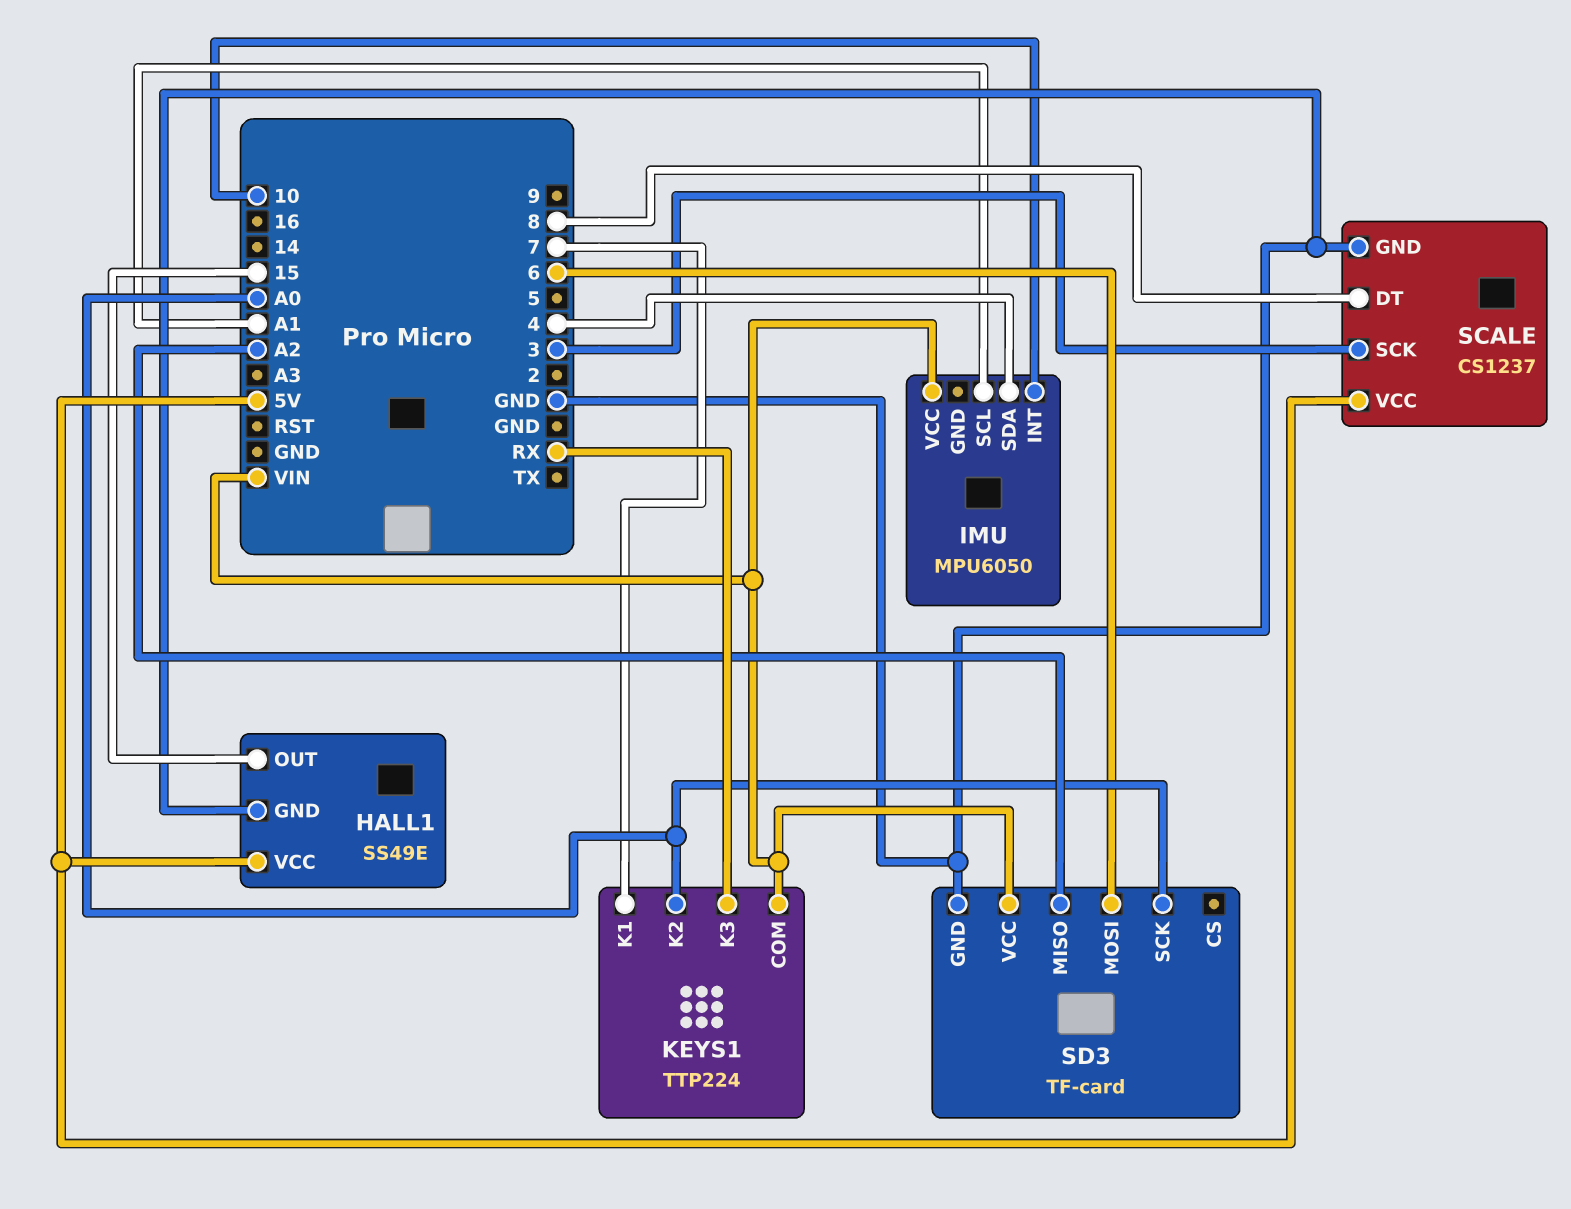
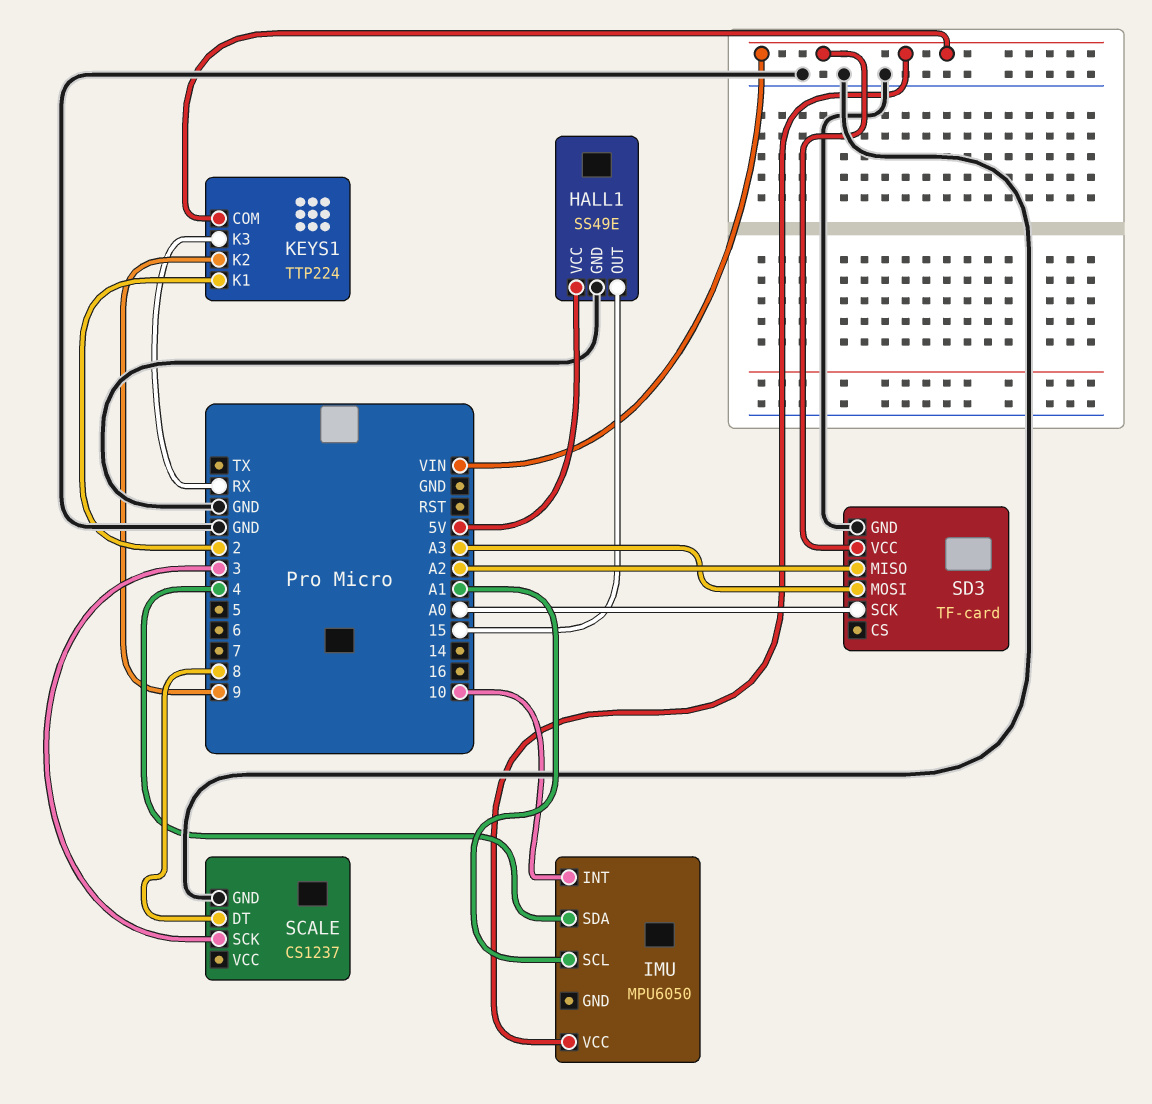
KEYS1 pin K1: 7 -> 2
KEYS1 pin K2: A0 -> 9
SCALE pin VCC: 5V -> none
SD3 pin MOSI: 6 -> A3

